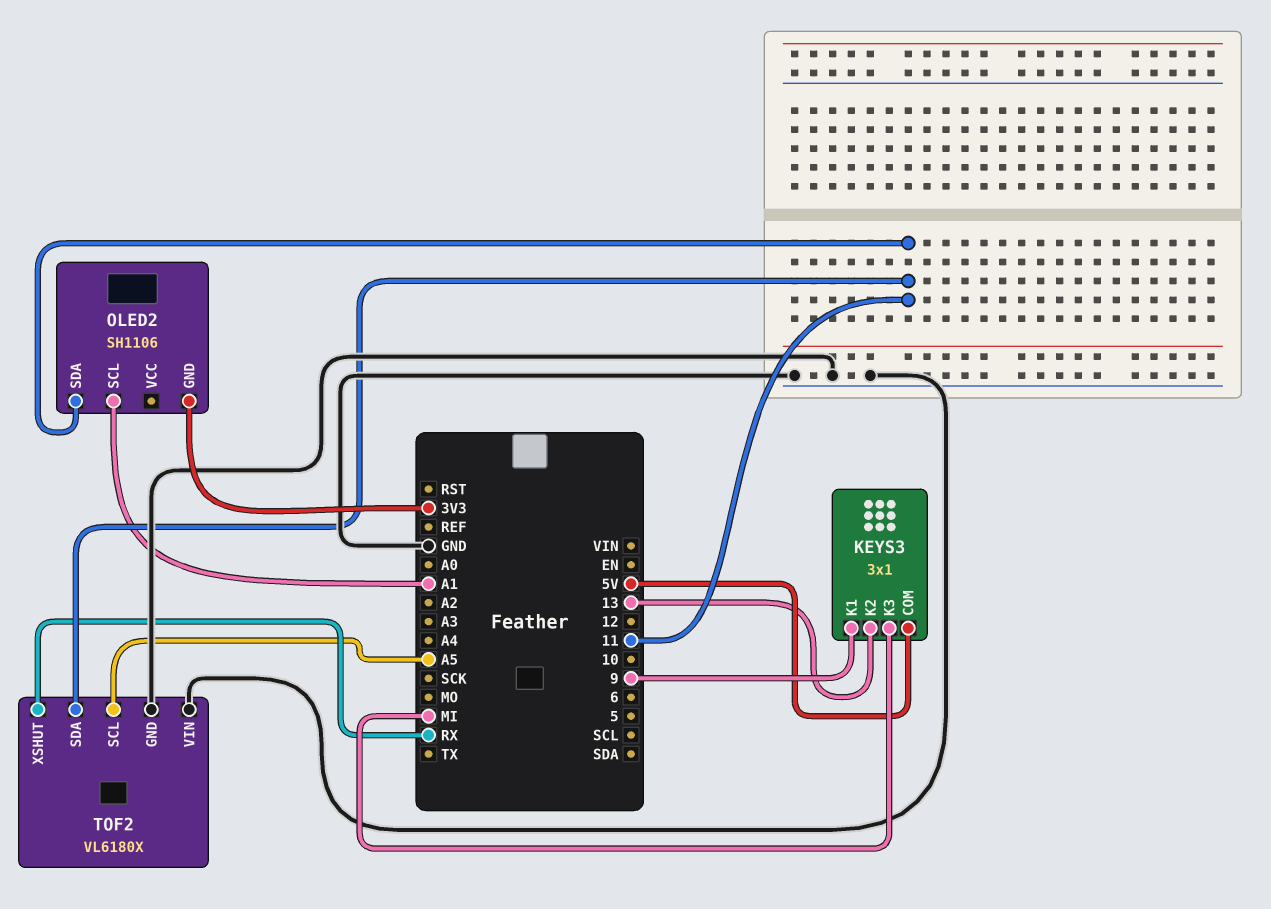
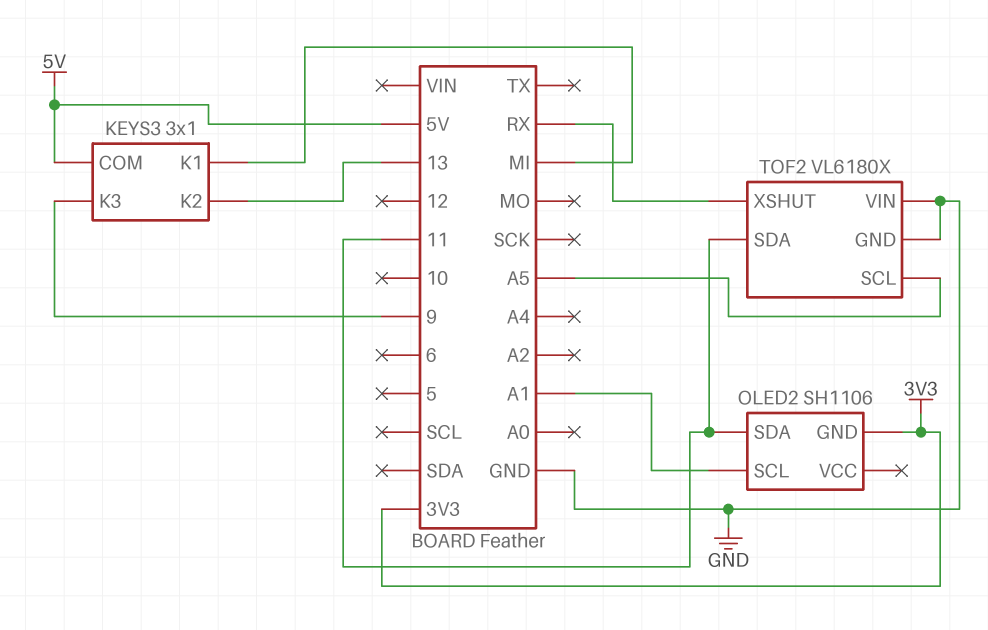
KEYS3 pin K1: 9 -> MI
KEYS3 pin K3: MI -> 9

